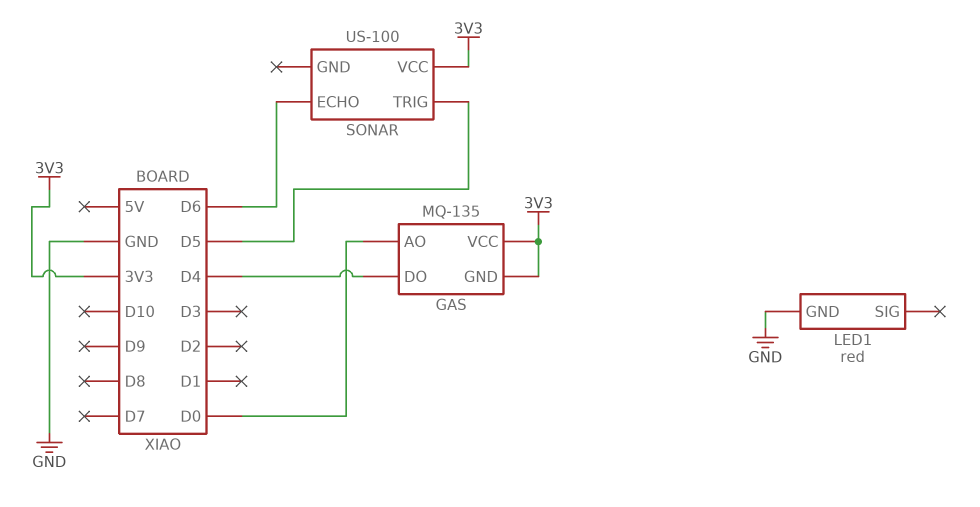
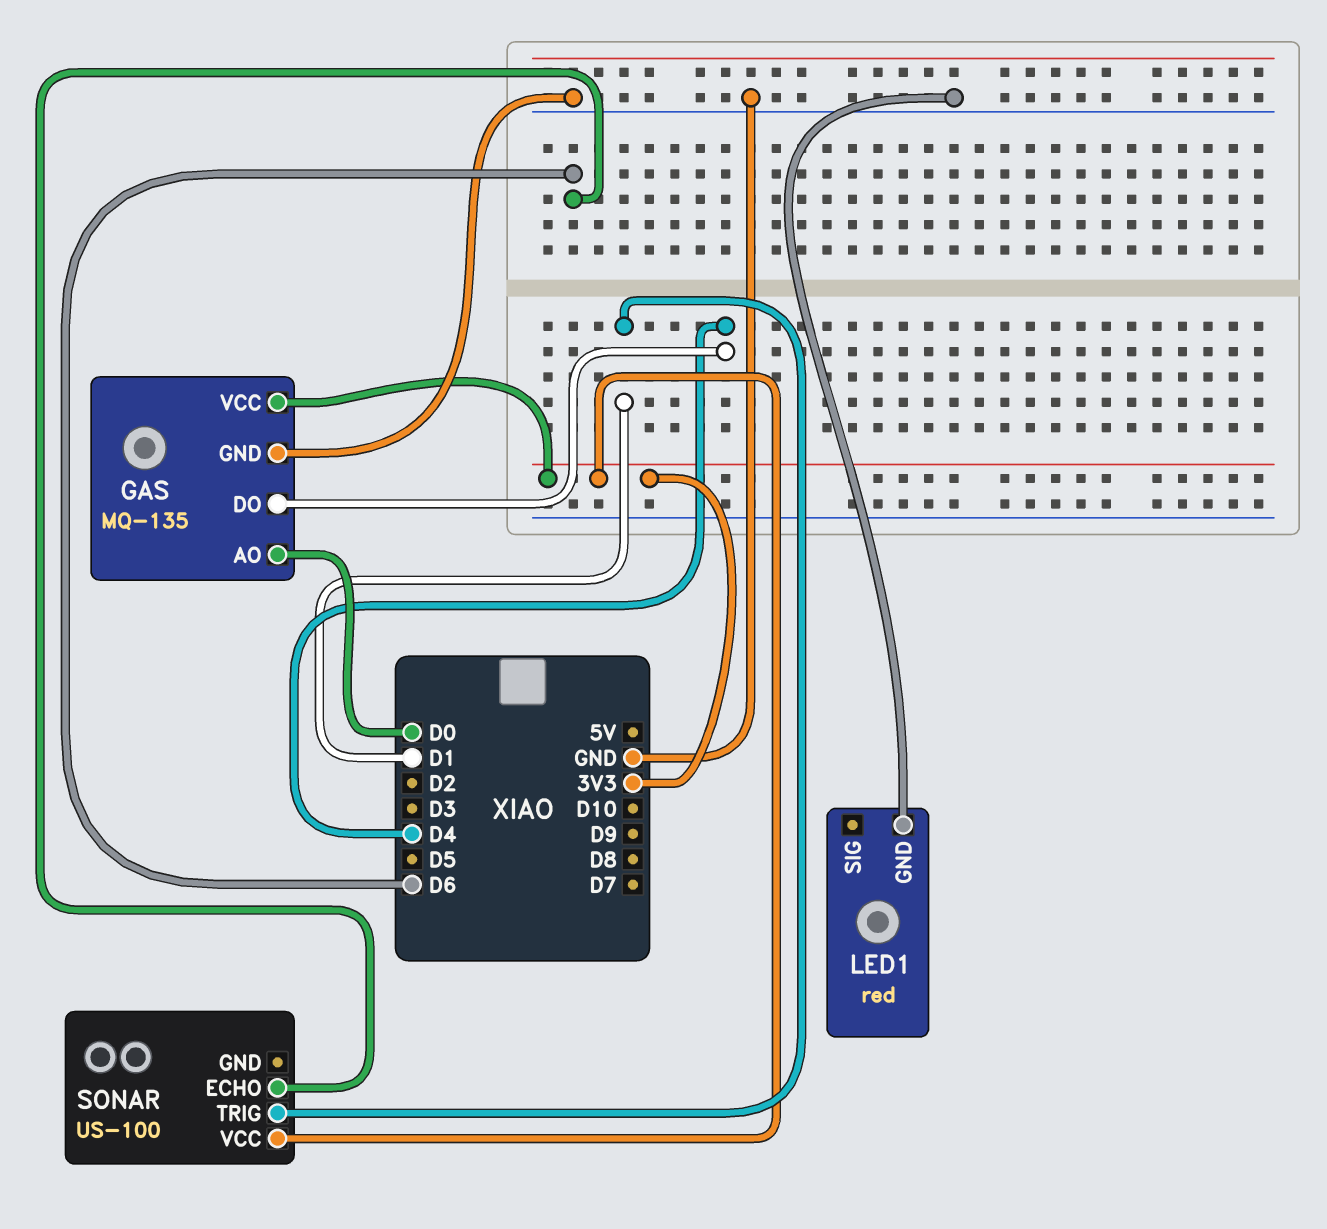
GAS pin GND: 3V3 -> GND
SONAR pin TRIG: D5 -> D1

